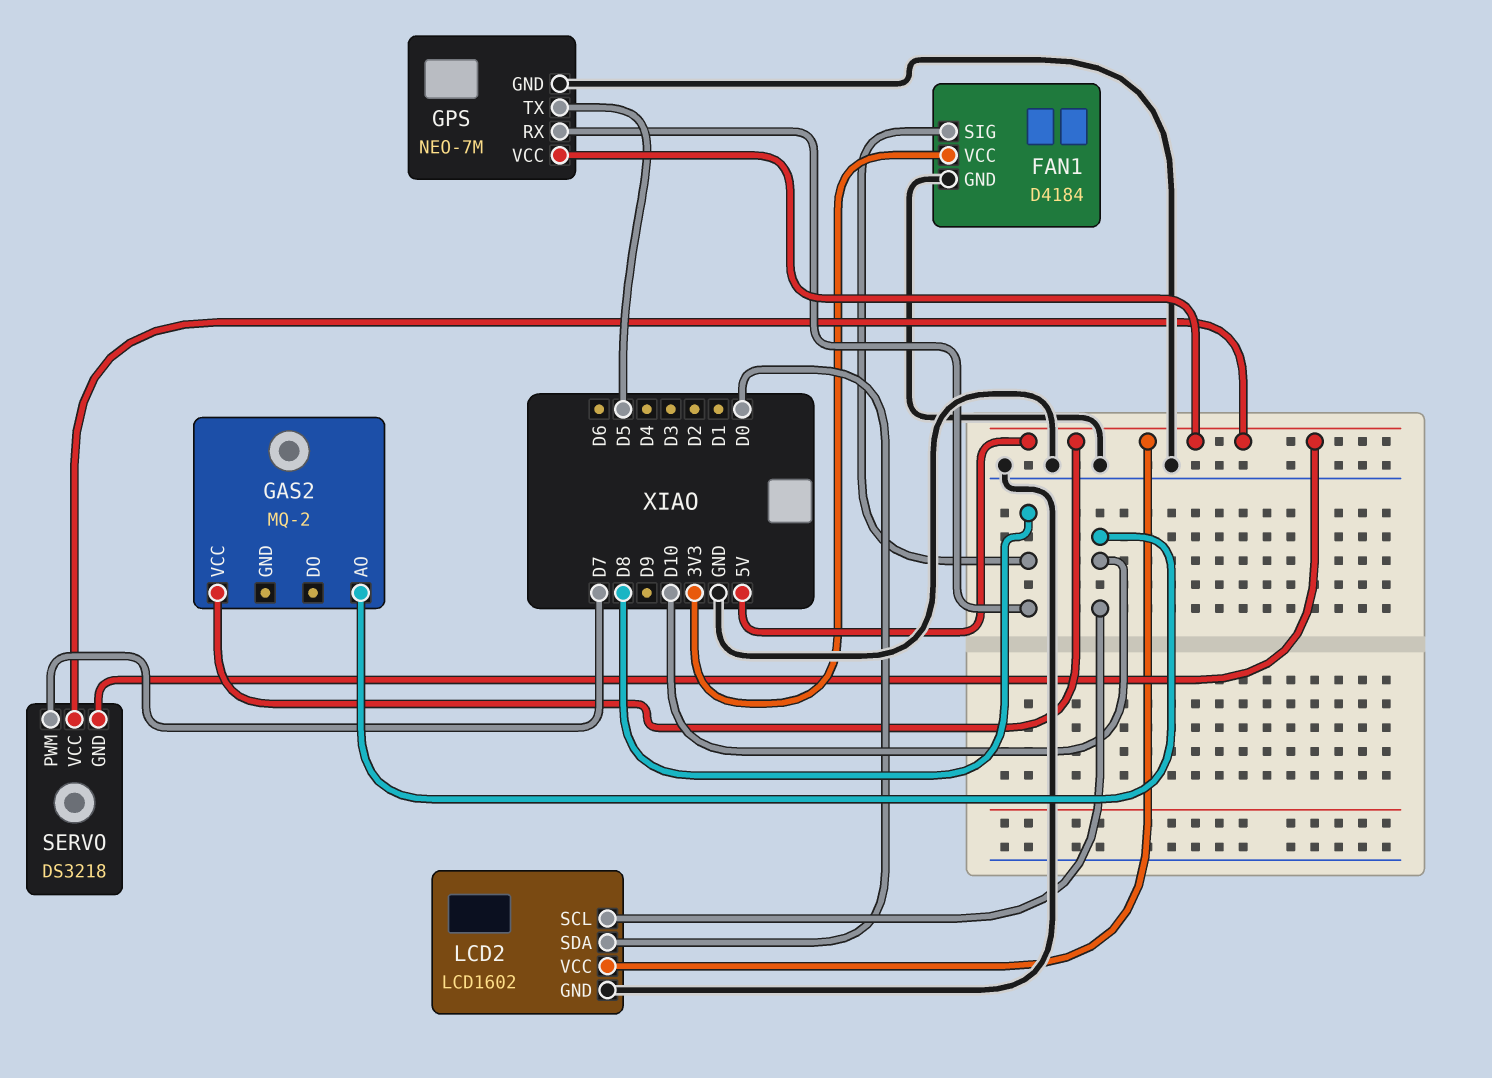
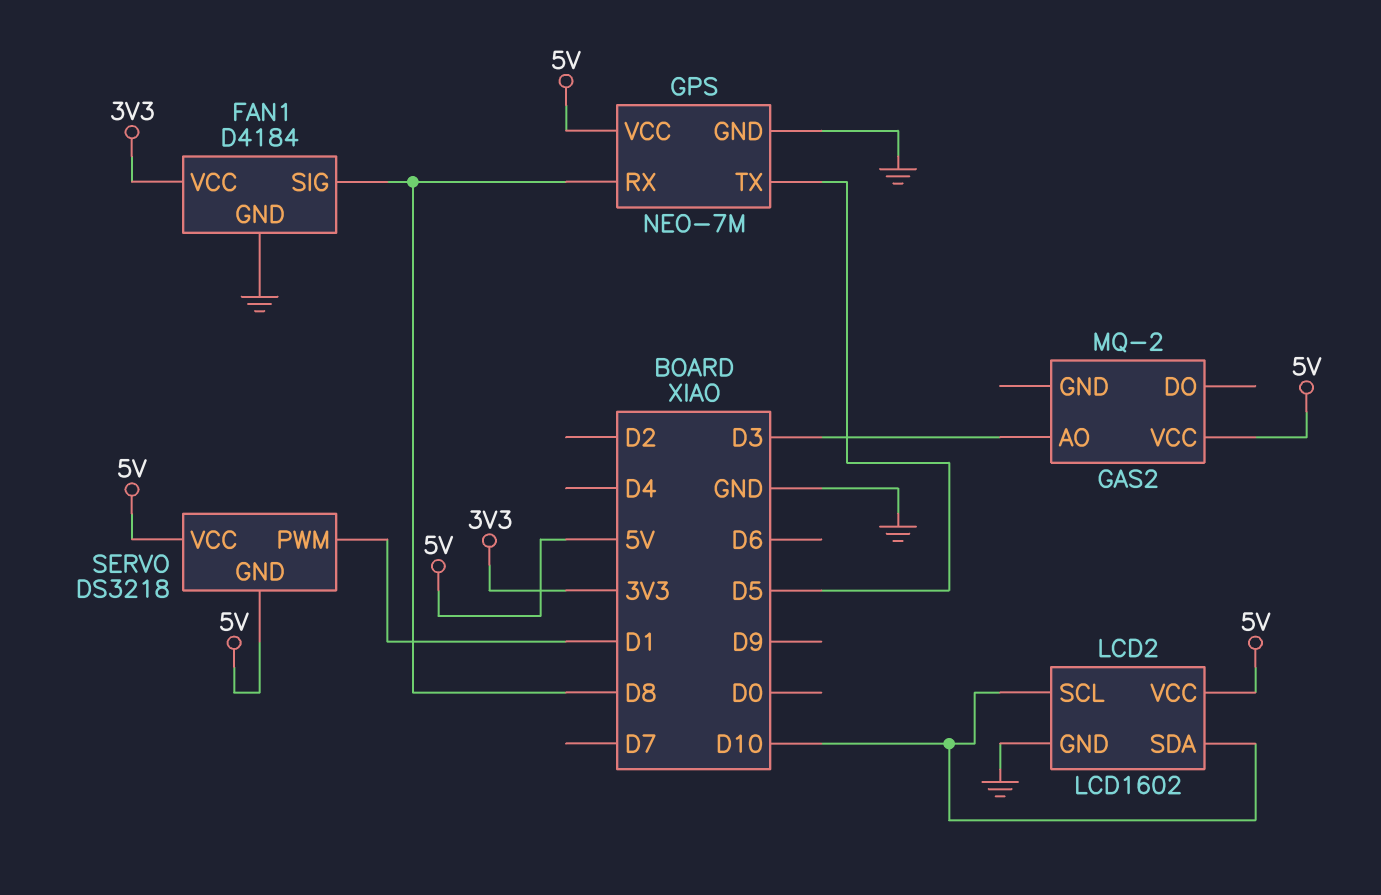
GAS2 pin AO: D10 -> D3
LCD2 pin SDA: D0 -> D10
SERVO pin PWM: D7 -> D1

